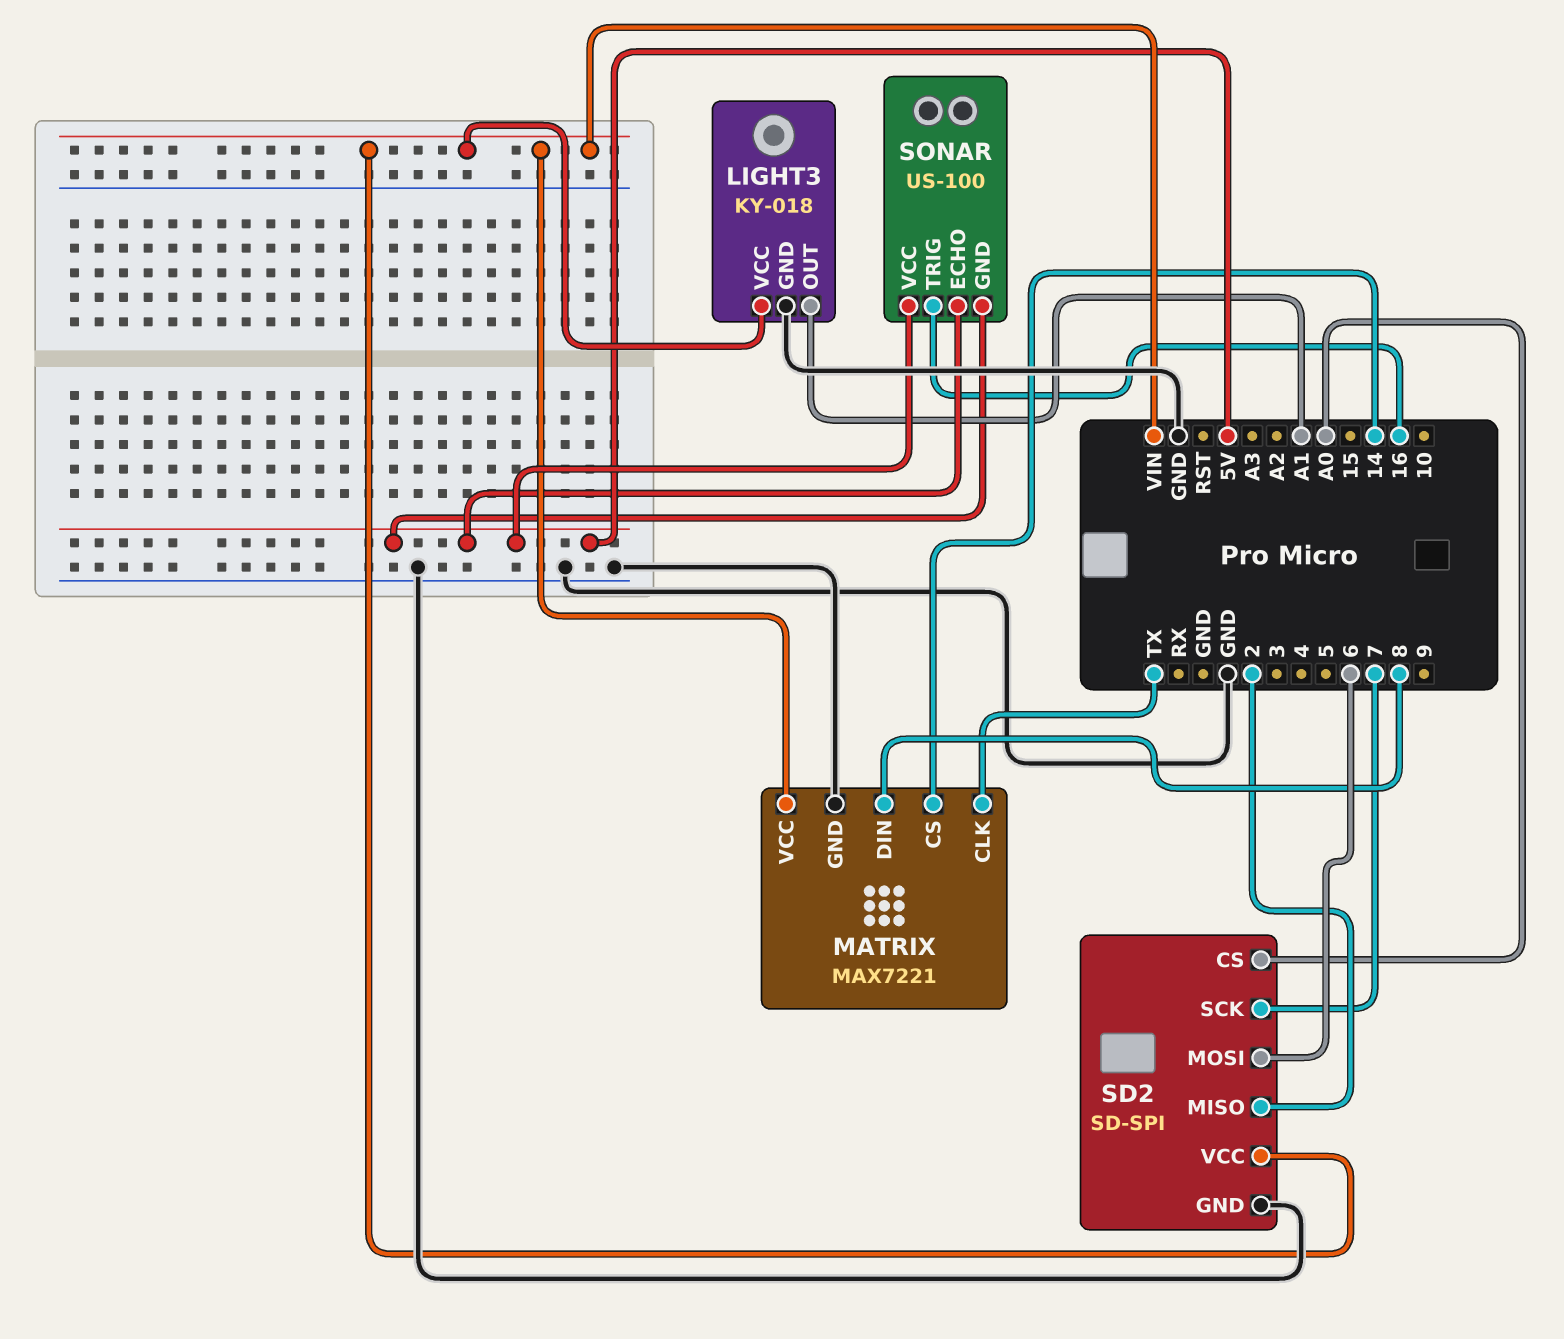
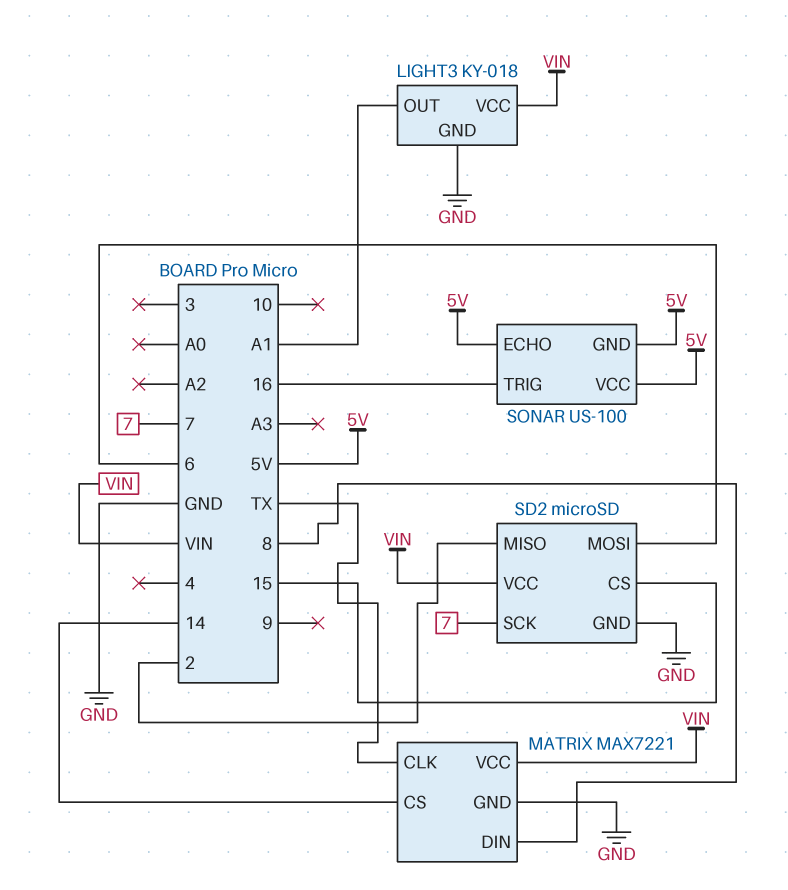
SD2: SD-SPI -> microSD
SD2 pin CS: A0 -> 15

